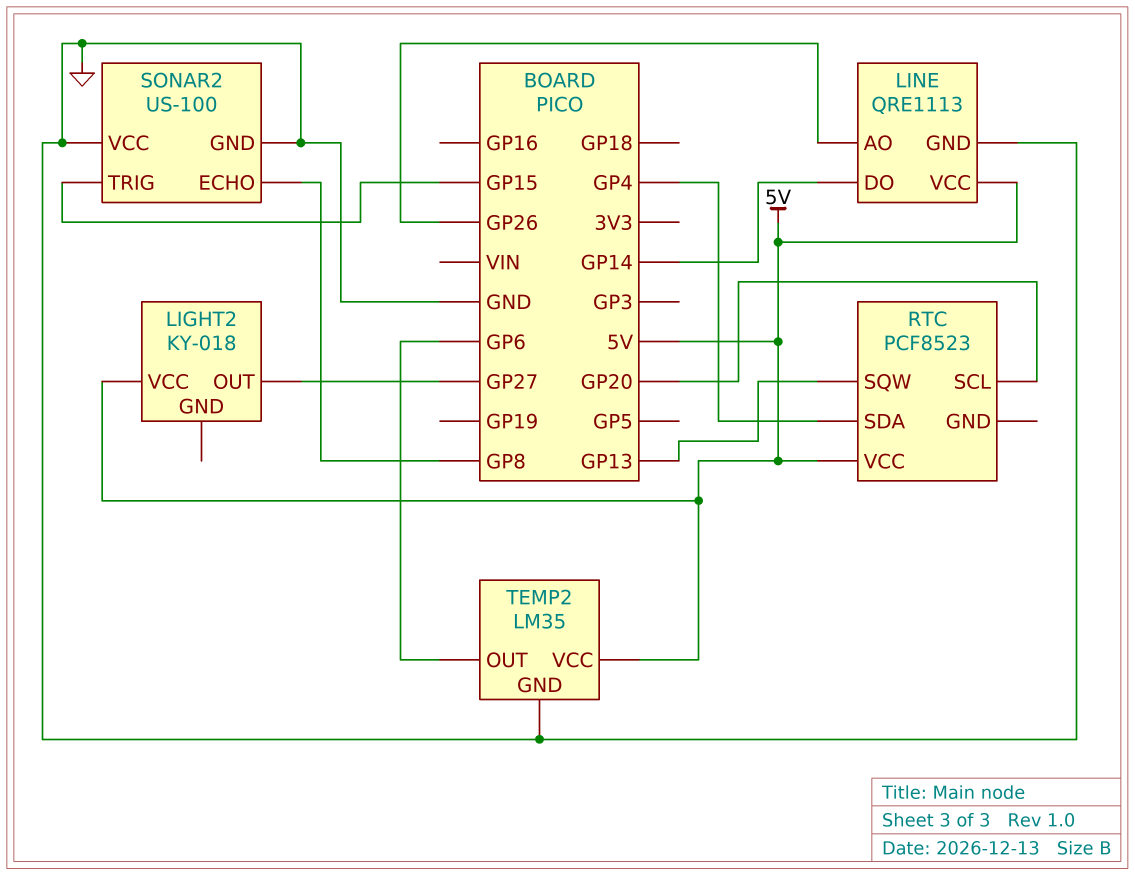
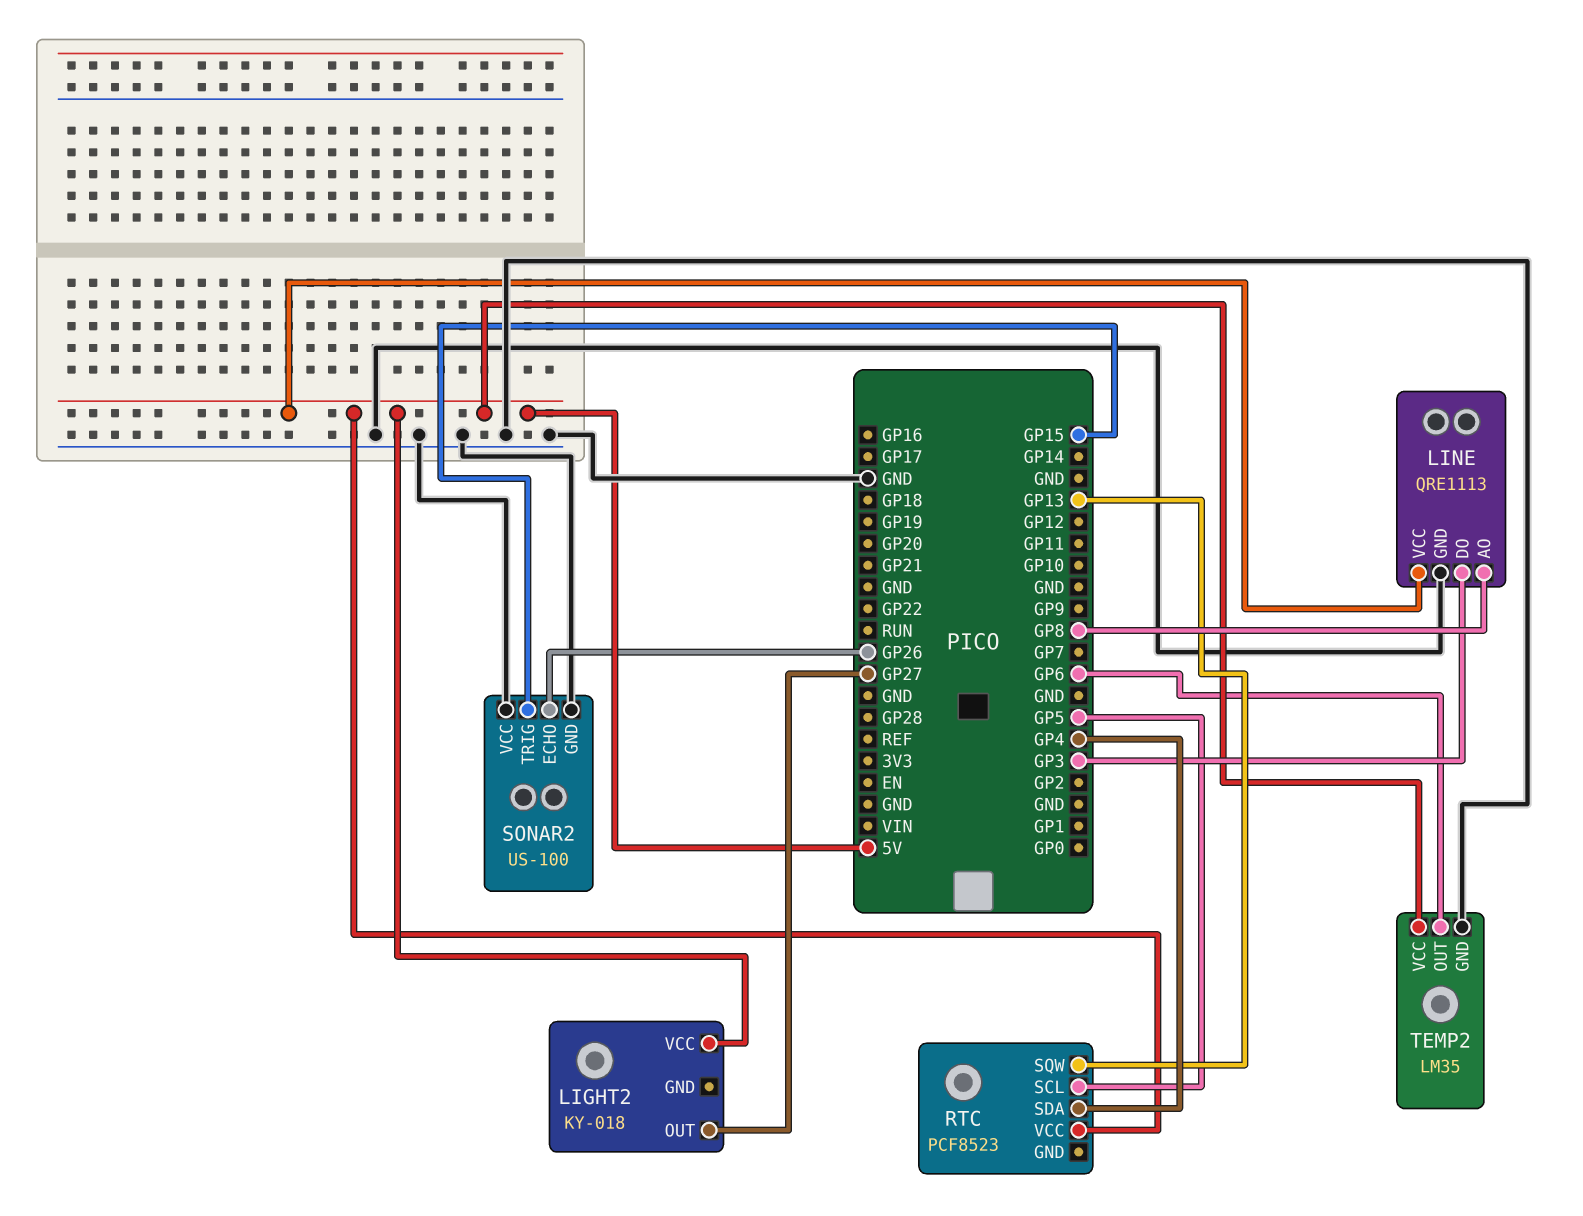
LINE pin AO: GP26 -> GP8
LINE pin DO: GP14 -> GP3
RTC pin SCL: GP20 -> GP5
SONAR2 pin ECHO: GP8 -> GP26

